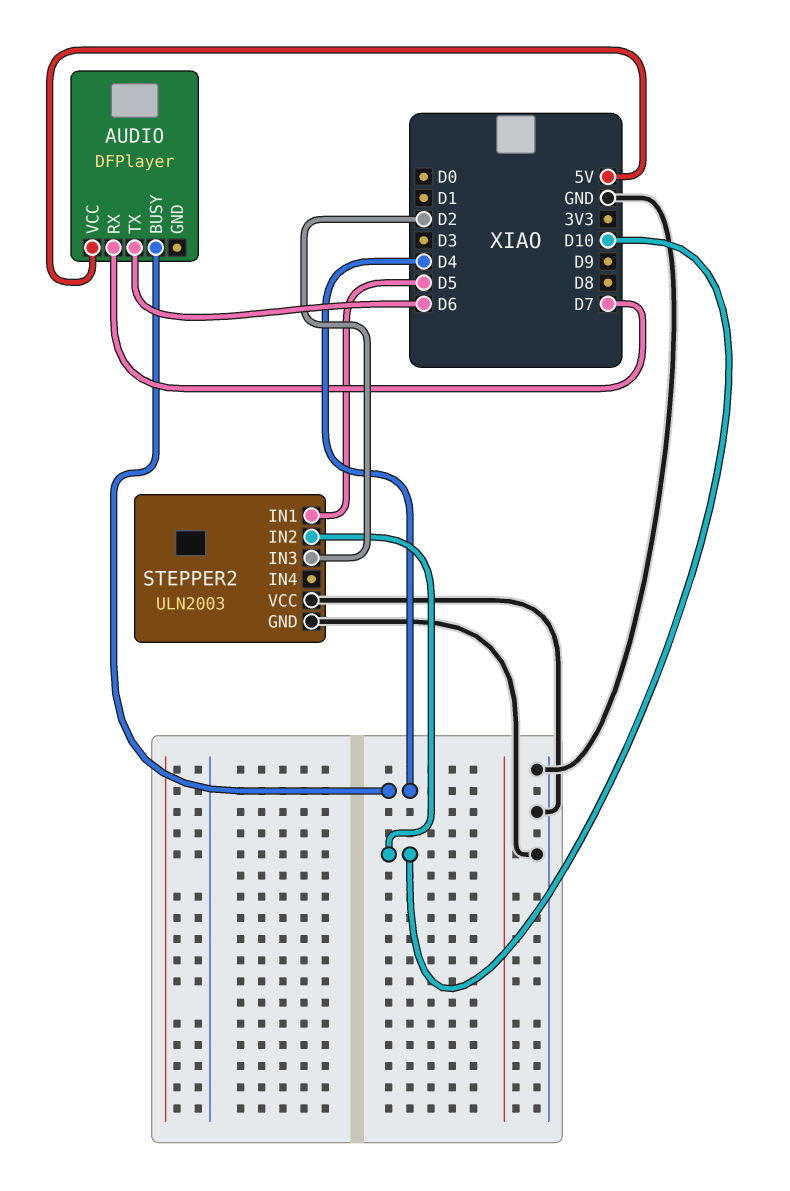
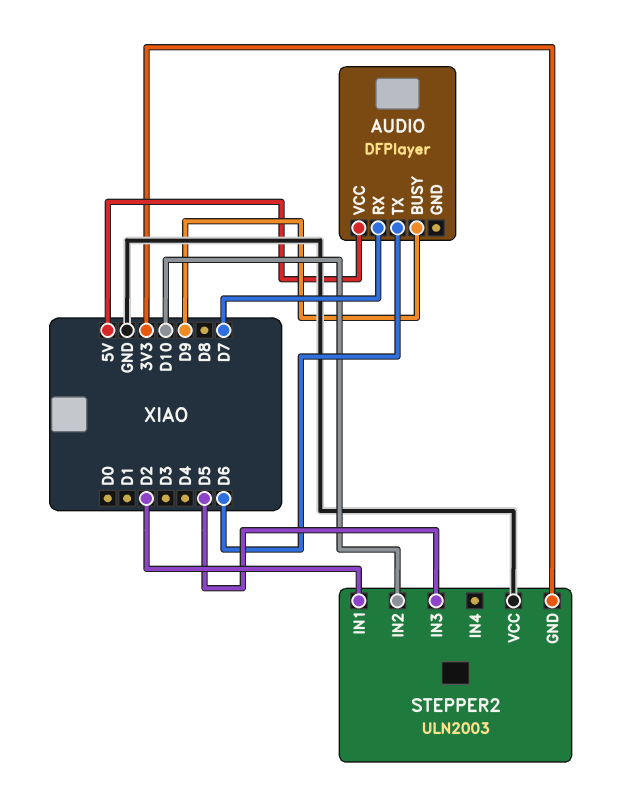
AUDIO pin BUSY: D4 -> D9
STEPPER2 pin GND: GND -> 3V3
STEPPER2 pin IN1: D5 -> D2
STEPPER2 pin IN3: D2 -> D5

